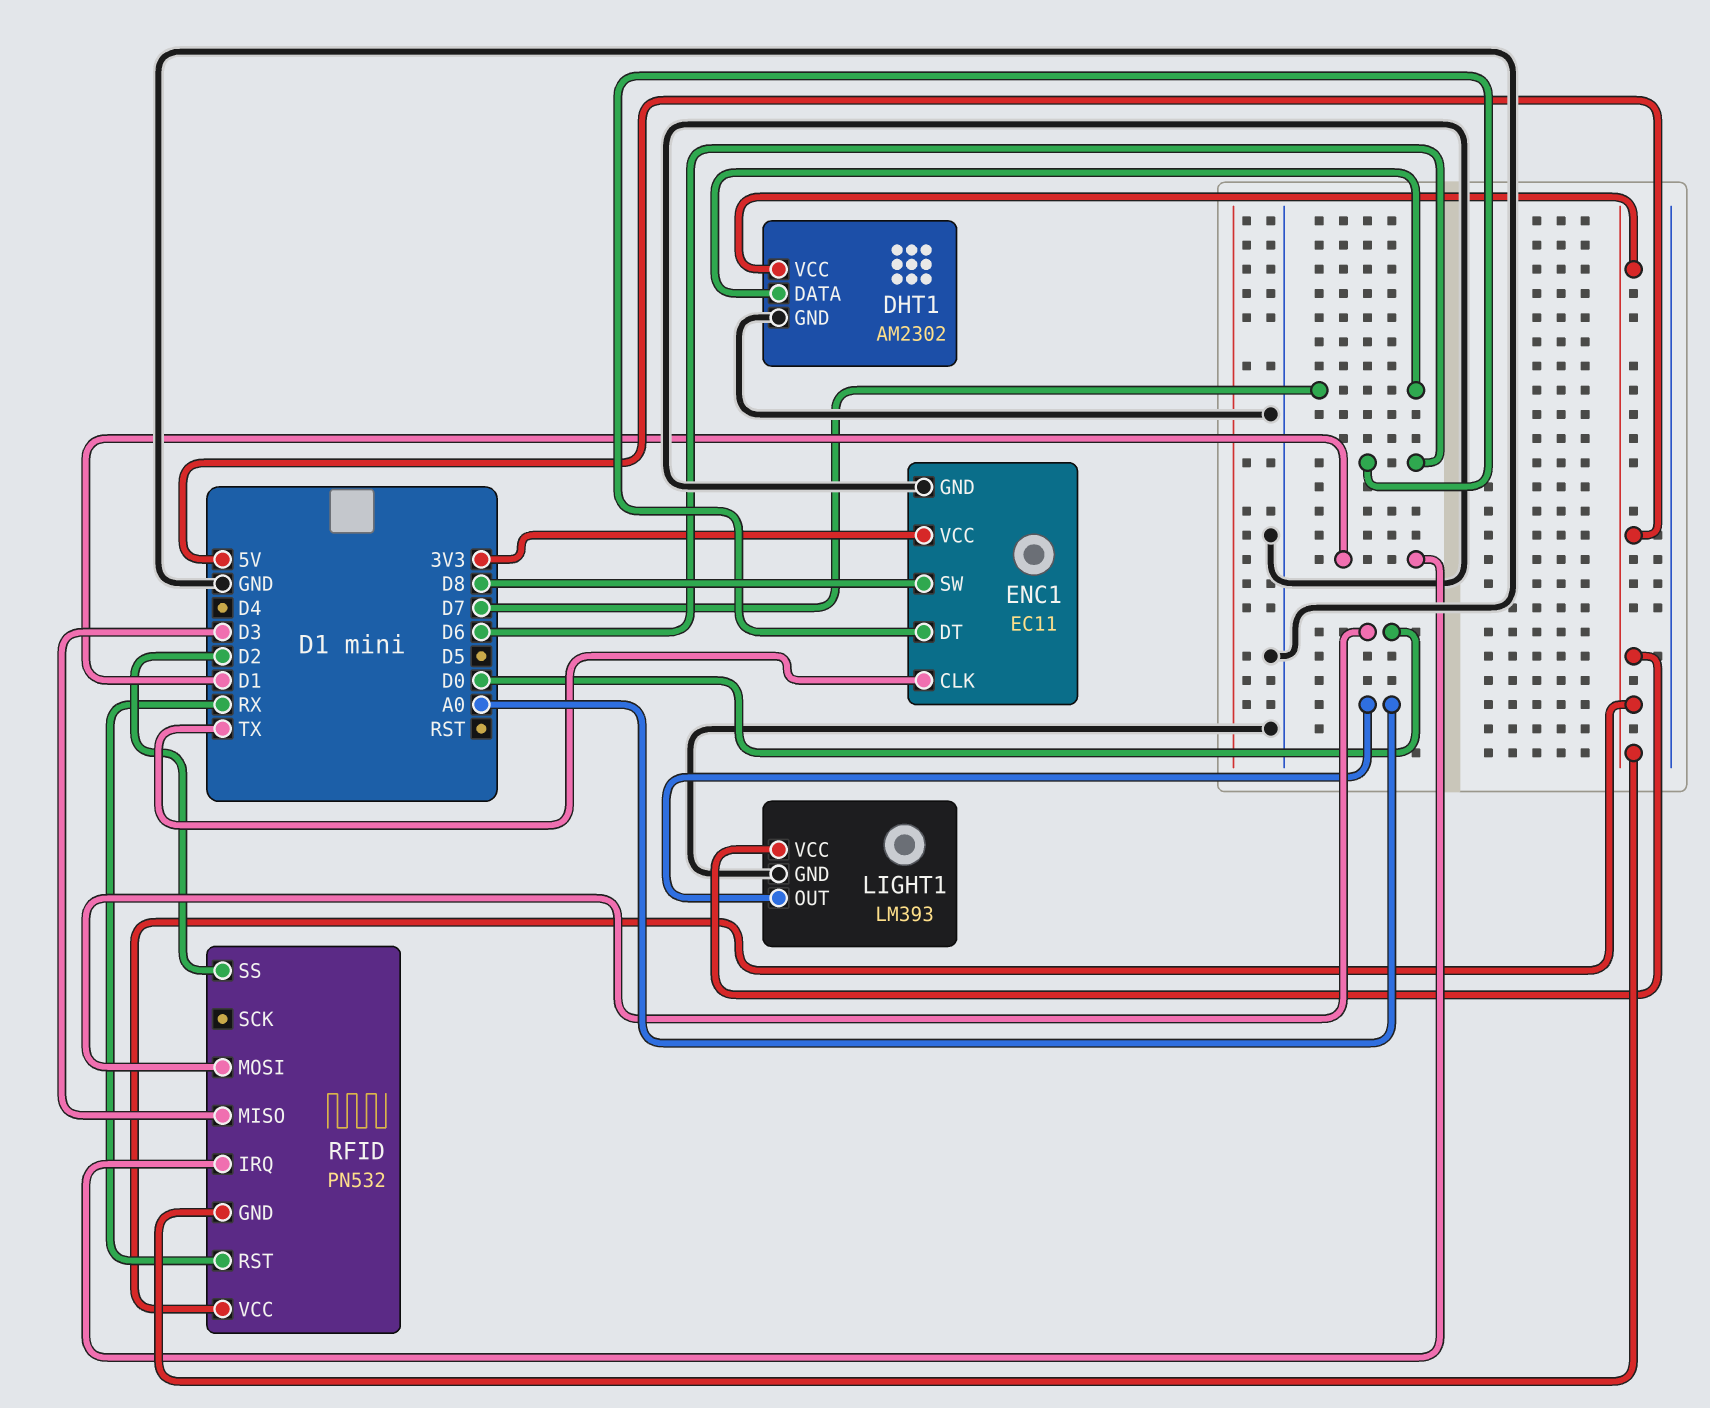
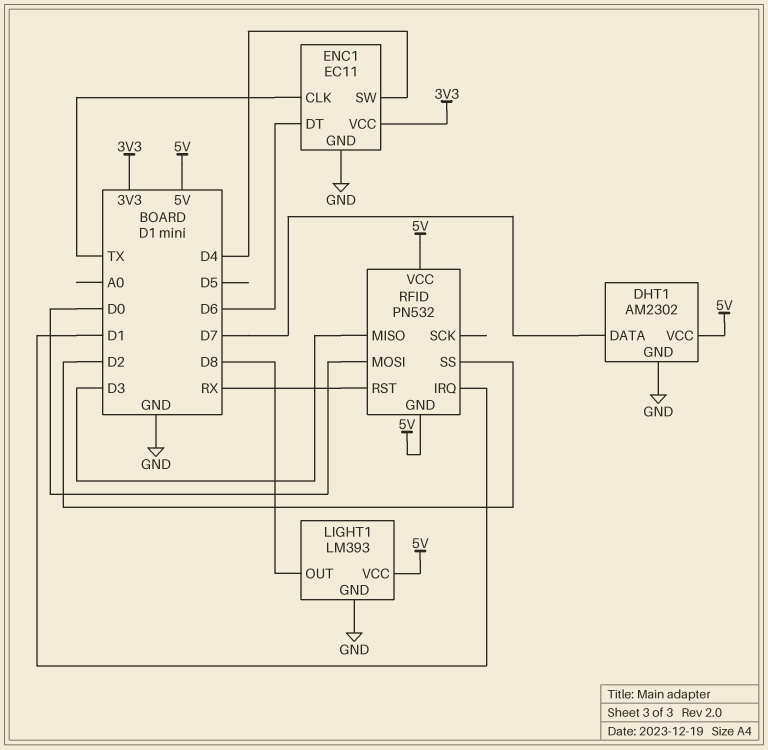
ENC1 pin SW: D8 -> D4
LIGHT1 pin OUT: A0 -> D8

